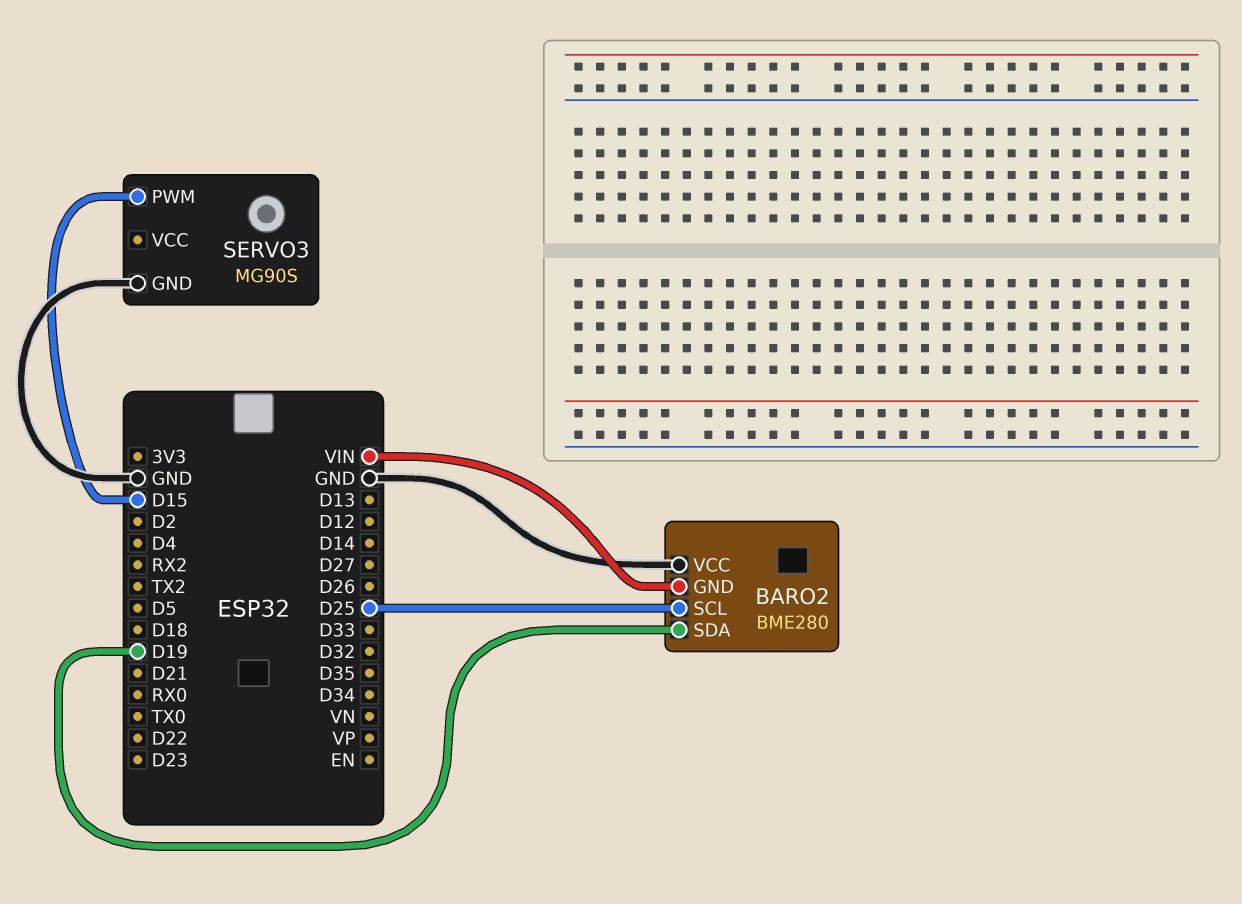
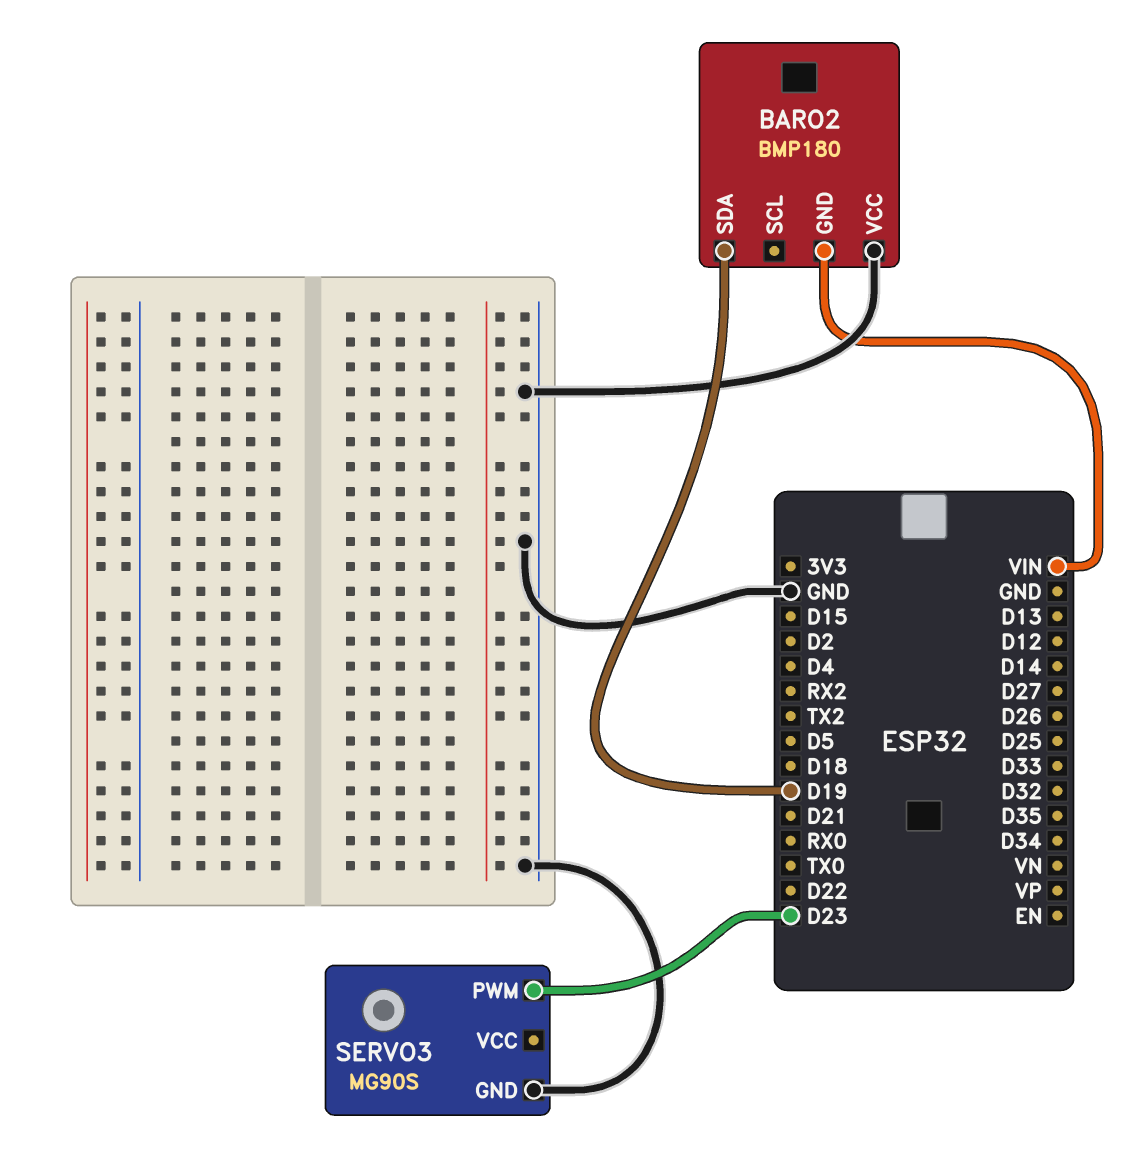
BARO2: BME280 -> BMP180
BARO2 pin SCL: D25 -> none
SERVO3 pin PWM: D15 -> D23

